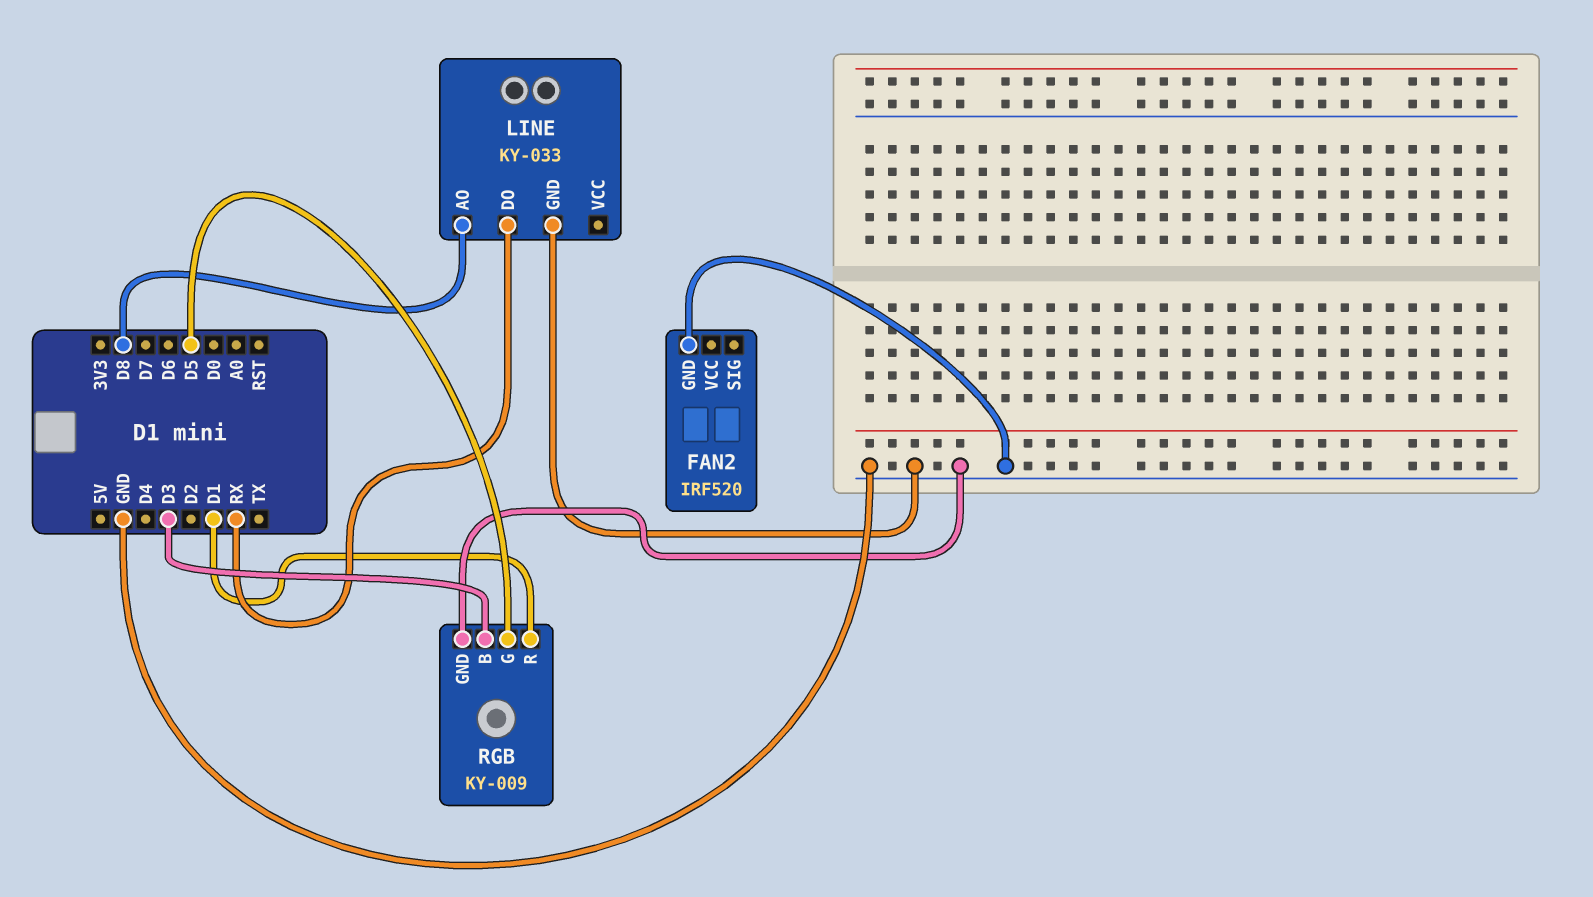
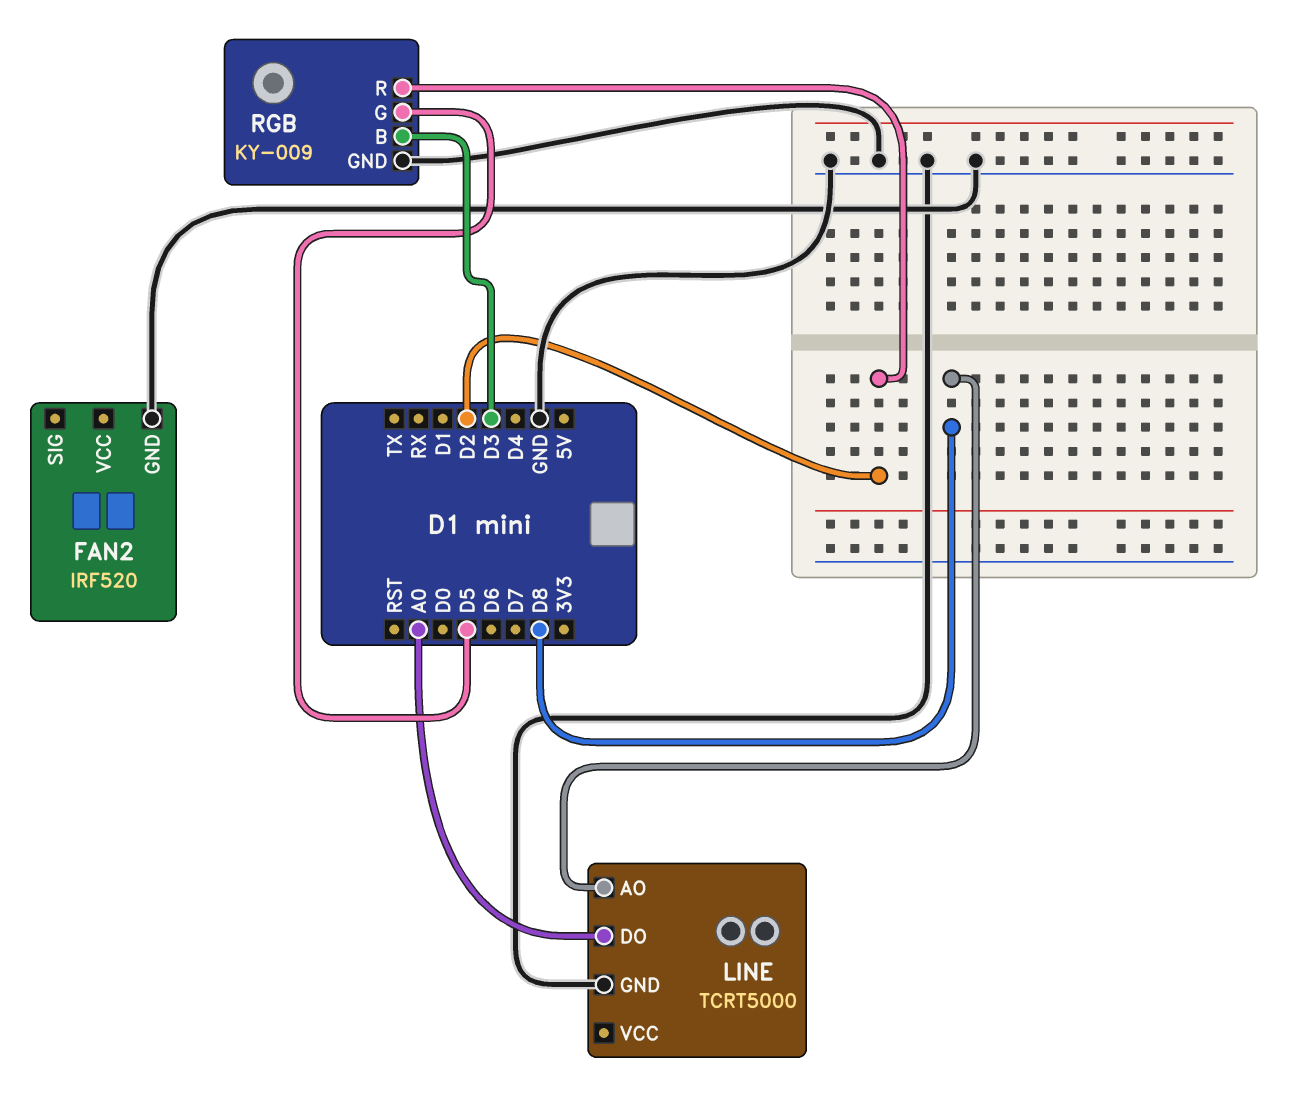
LINE: KY-033 -> TCRT5000
LINE pin DO: RX -> A0
RGB pin R: D1 -> D2

